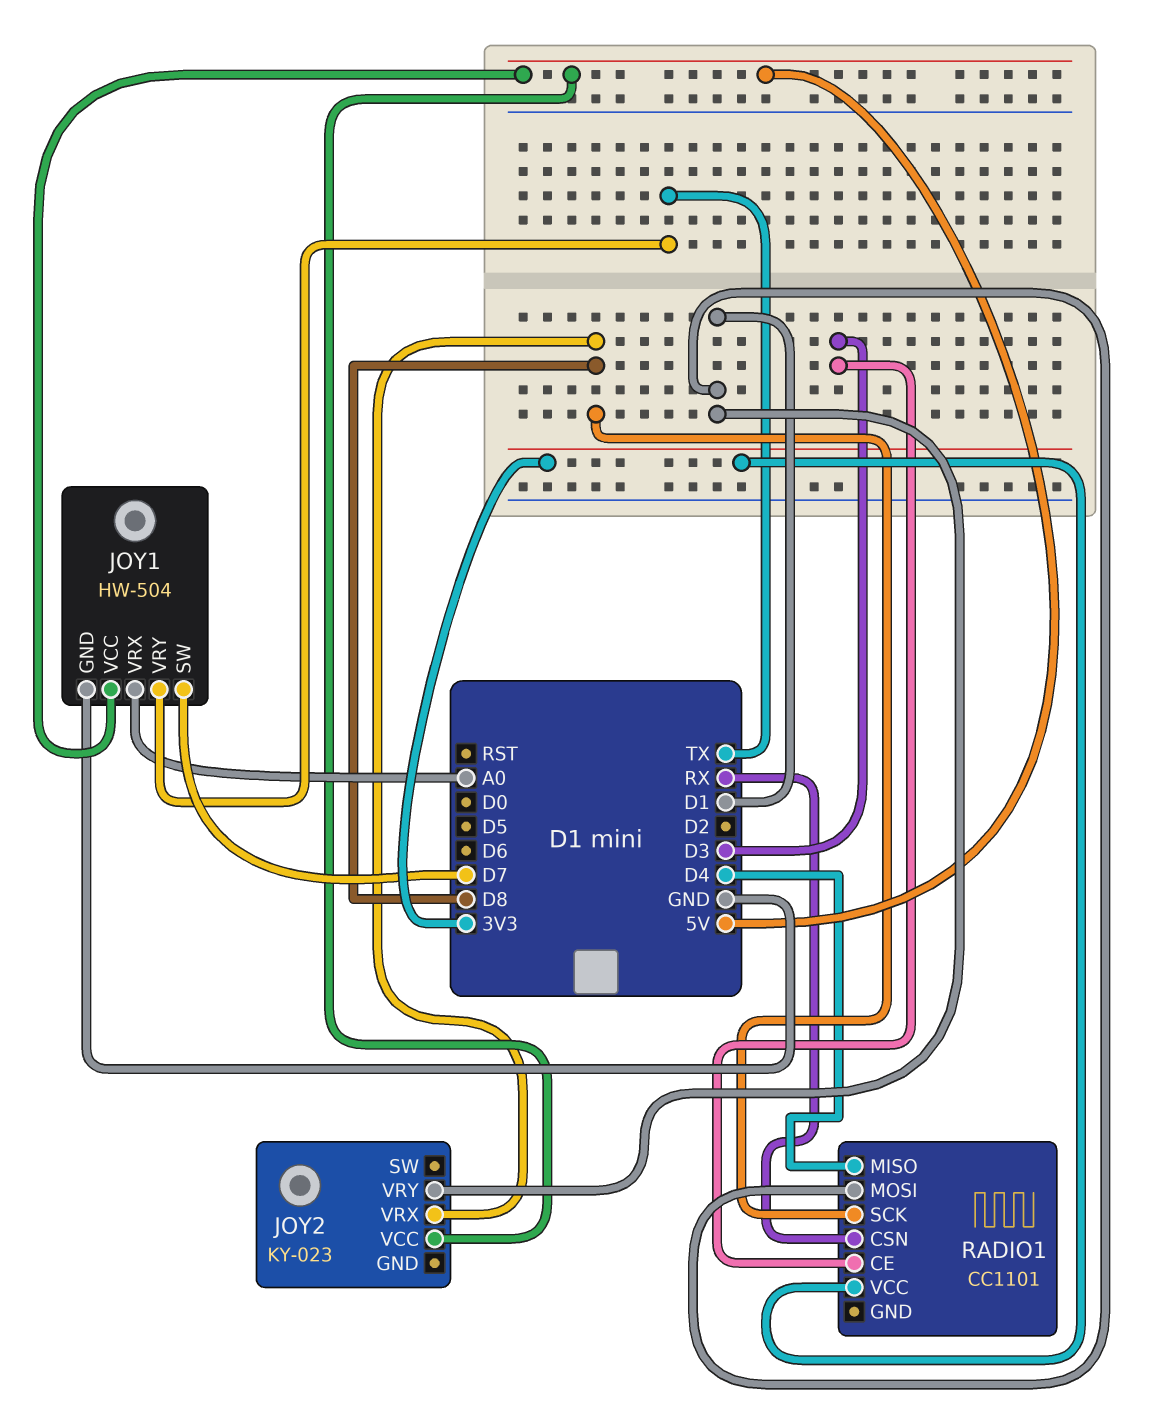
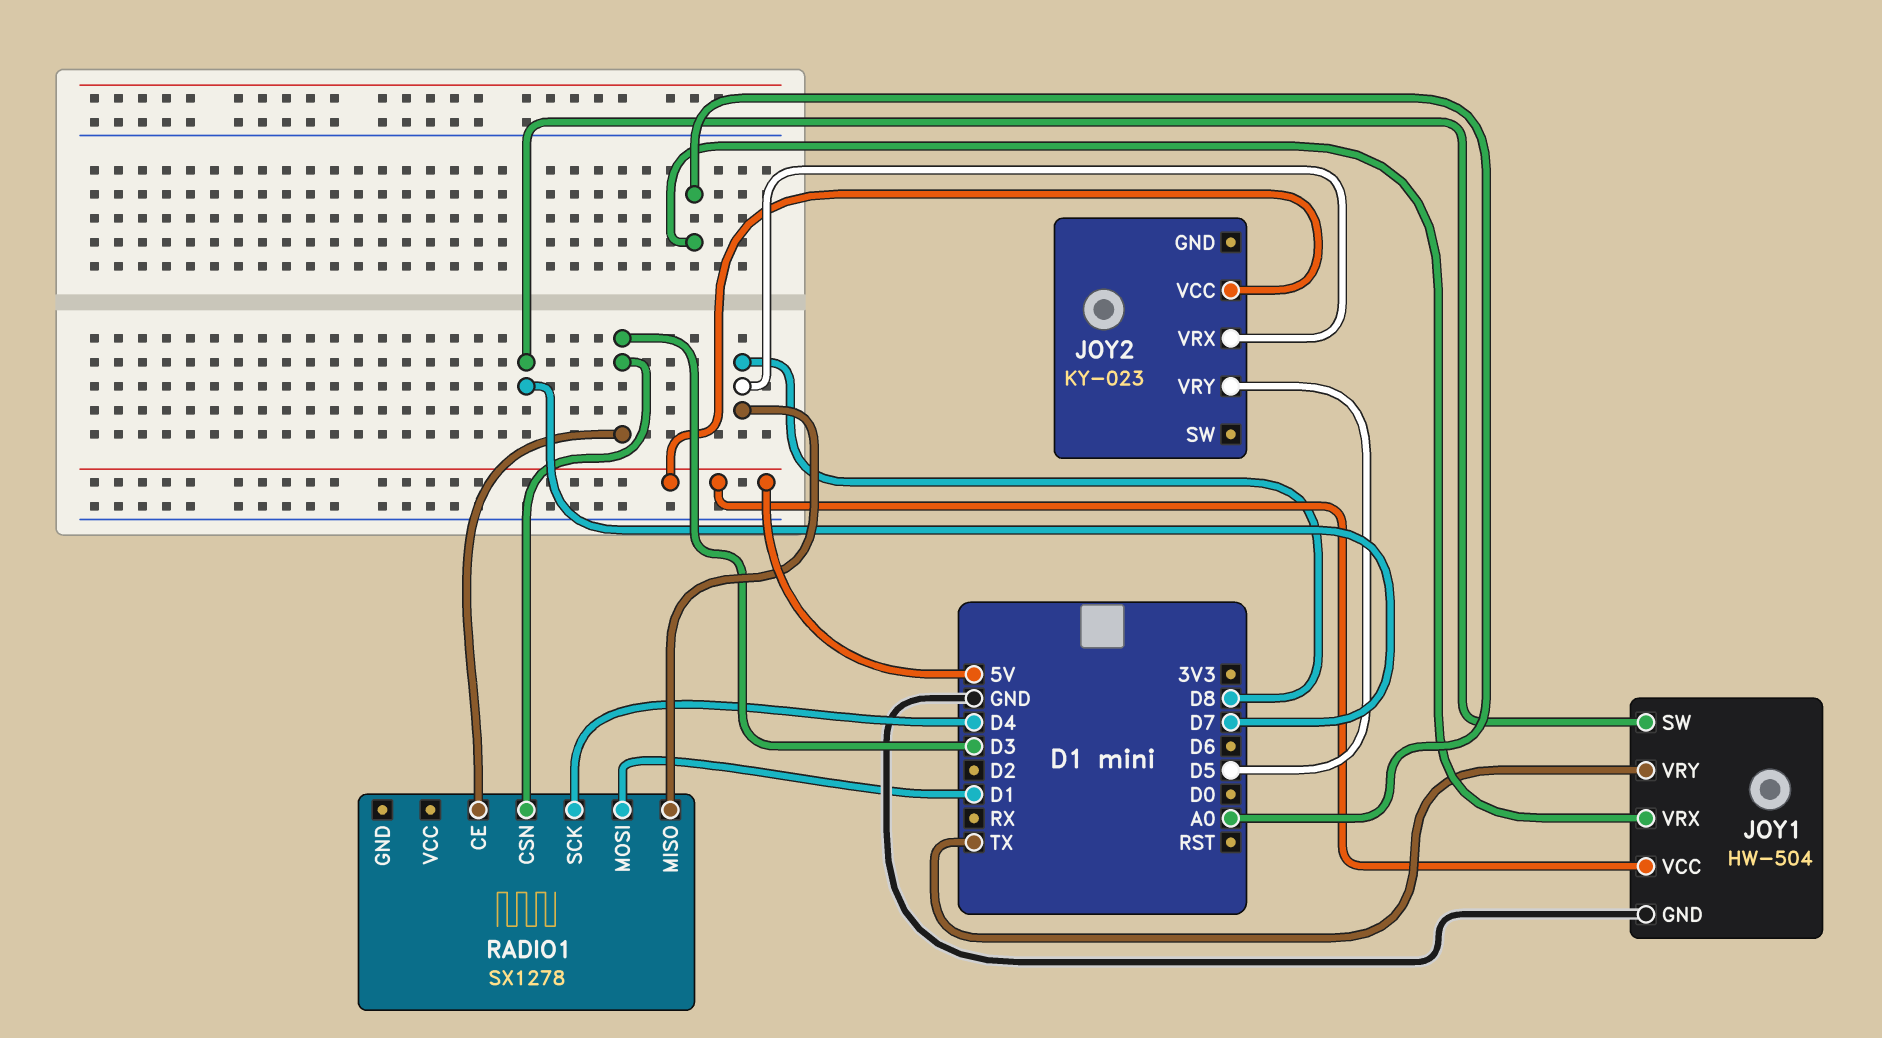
JOY2 pin VRY: D1 -> D5
RADIO1: CC1101 -> SX1278
RADIO1 pin CSN: RX -> D3
RADIO1 pin MISO: D4 -> D8
RADIO1 pin SCK: D8 -> D4
RADIO1 pin VCC: 3V3 -> none

